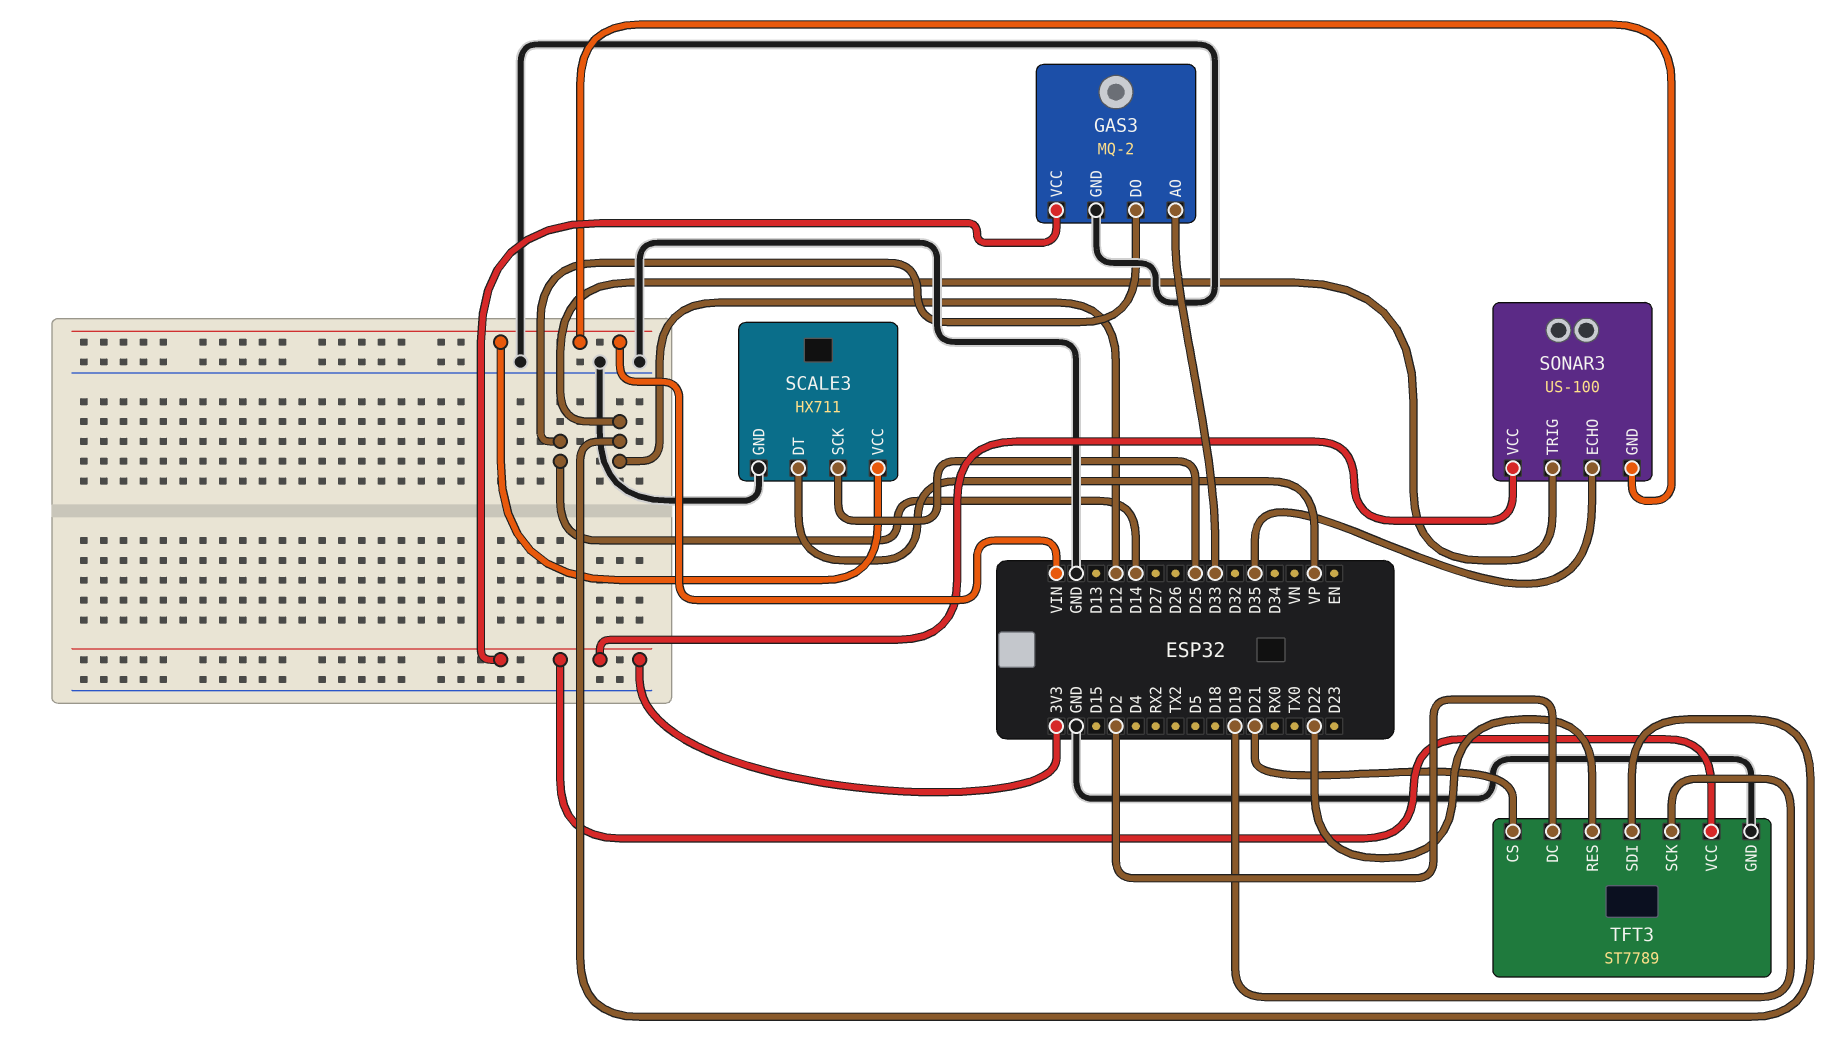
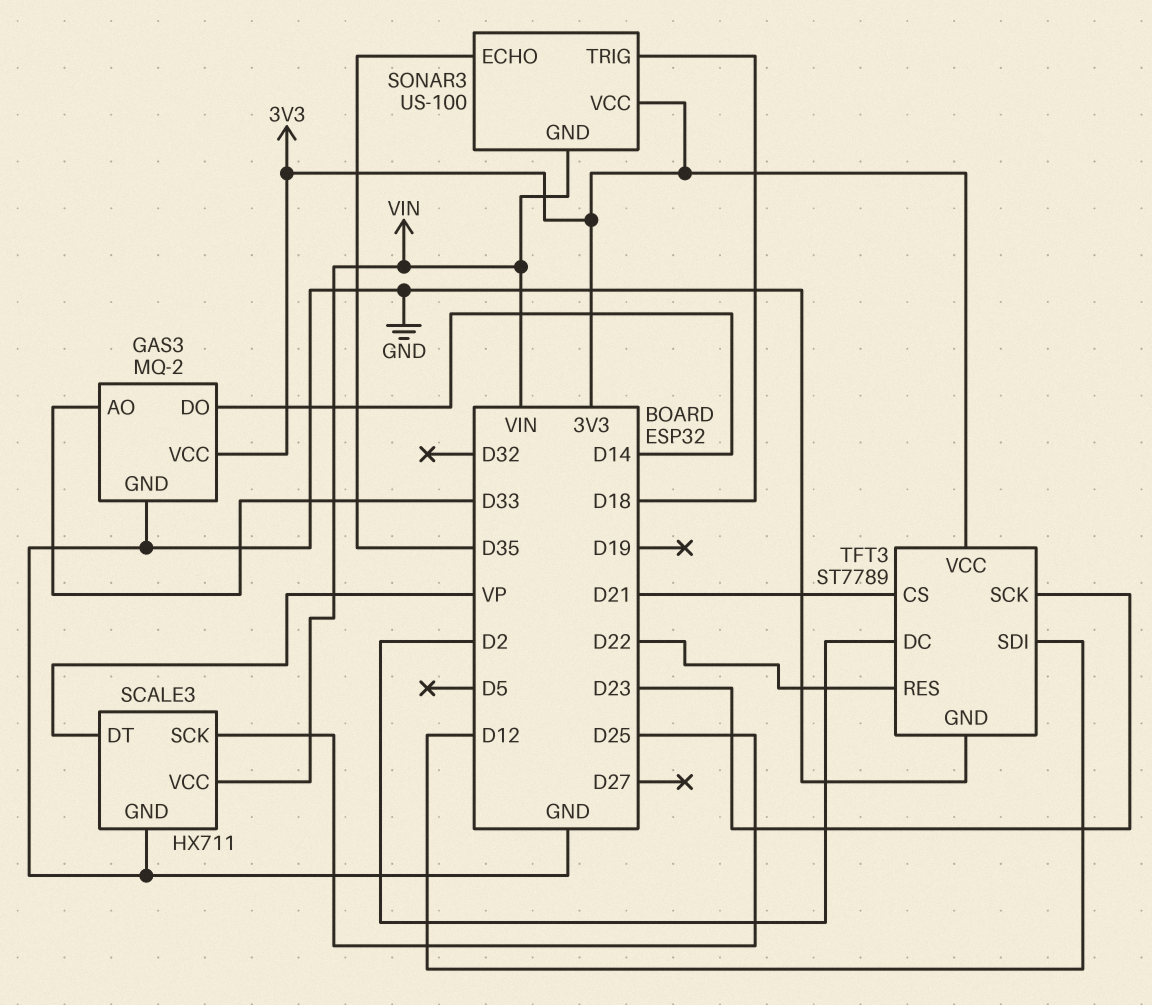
SONAR3 pin TRIG: D12 -> D18
TFT3 pin SCK: D19 -> D23

